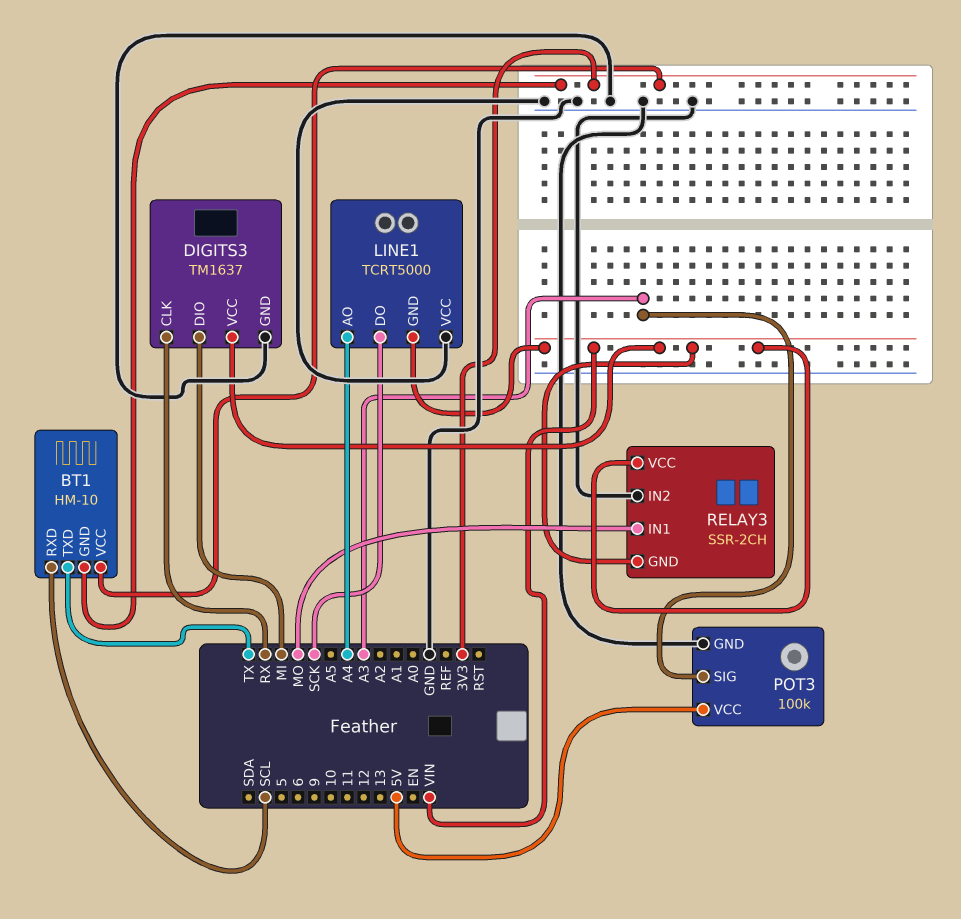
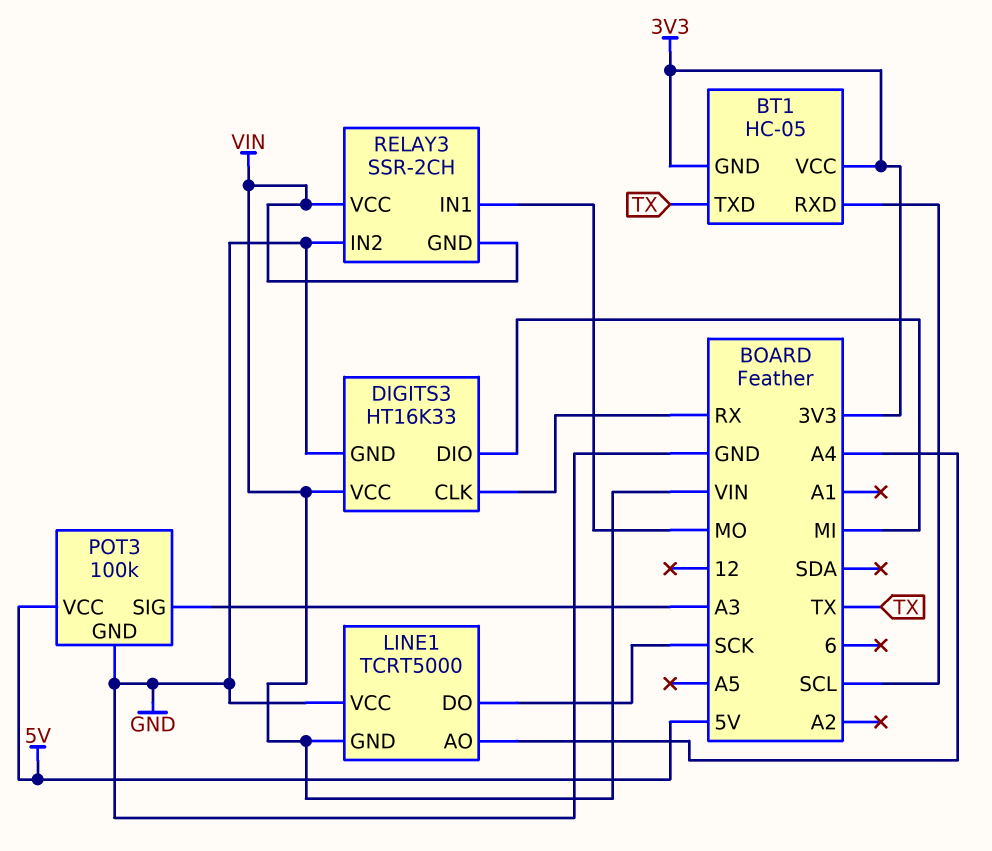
BT1: HM-10 -> HC-05
DIGITS3: TM1637 -> HT16K33

